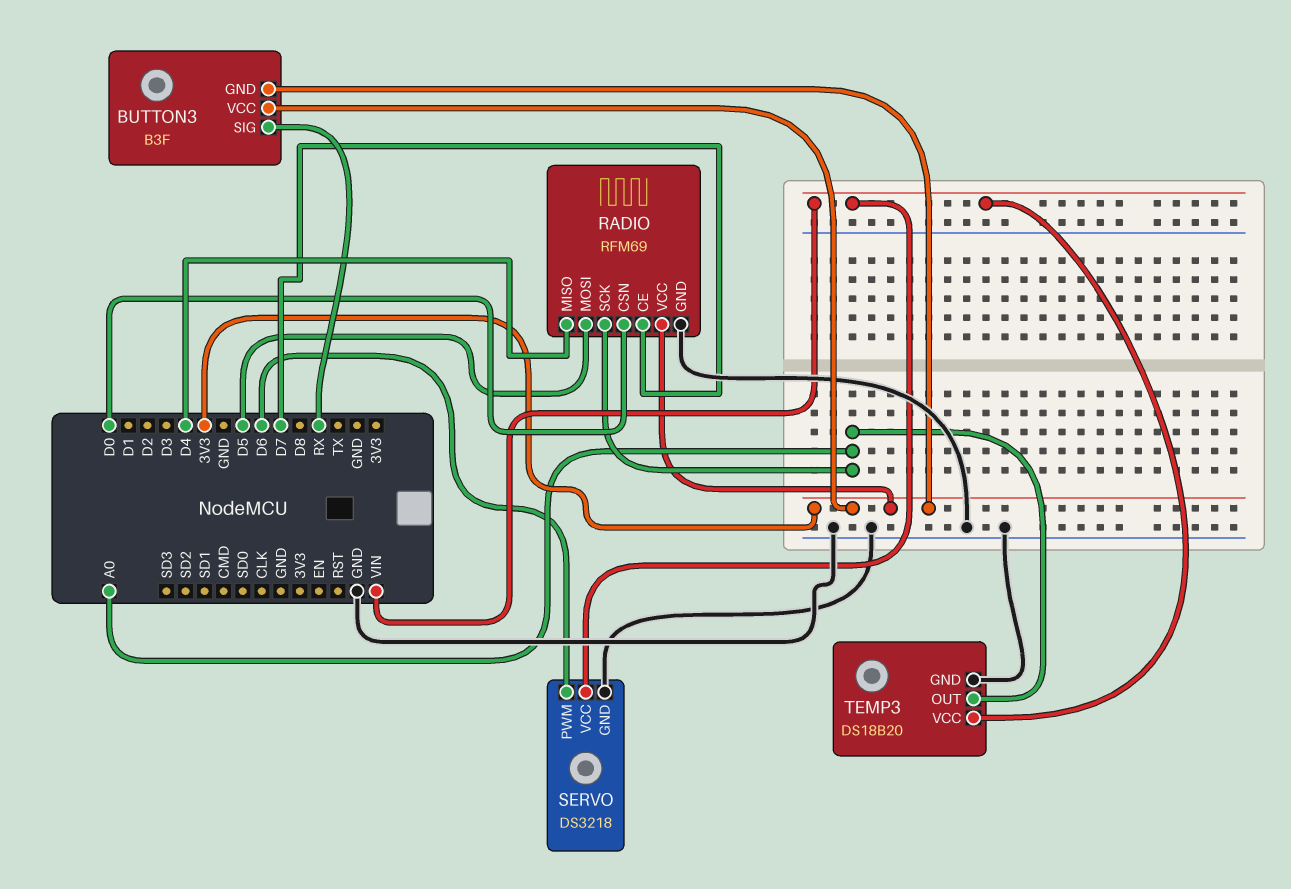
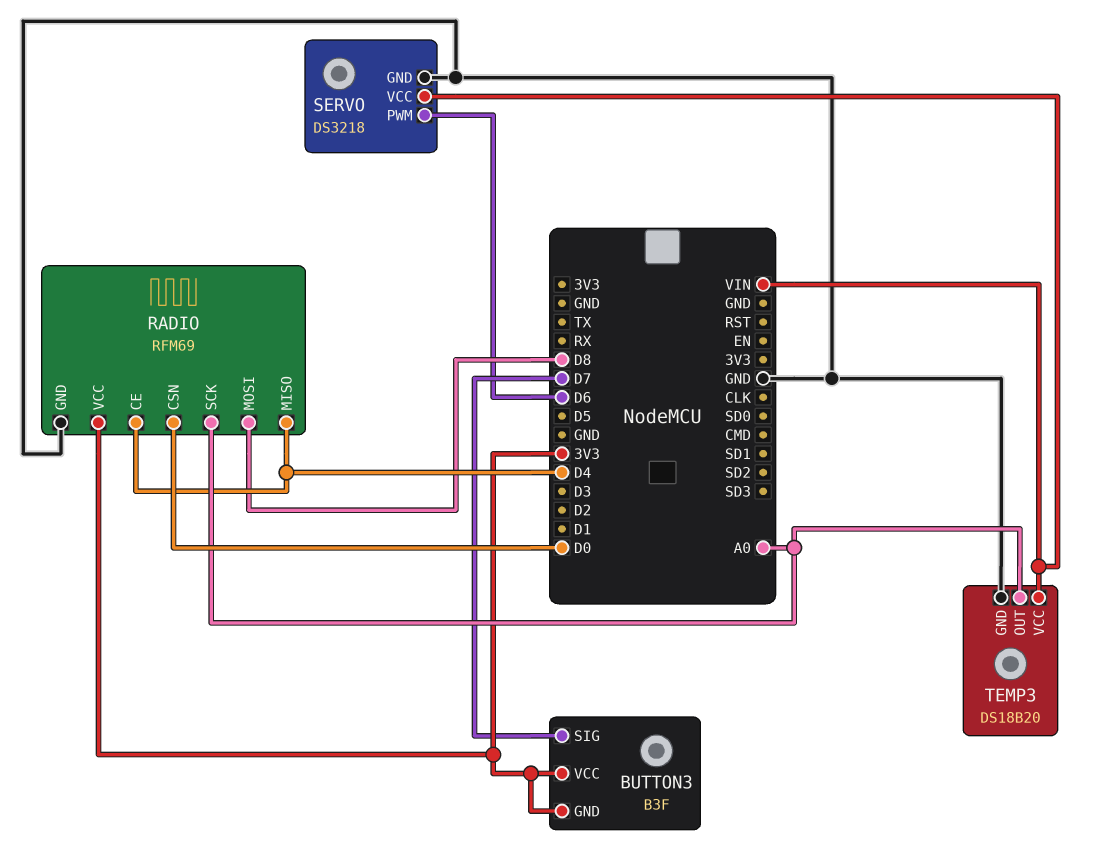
BUTTON3 pin SIG: RX -> D7
RADIO pin CE: D7 -> D4
RADIO pin MOSI: D5 -> D8

